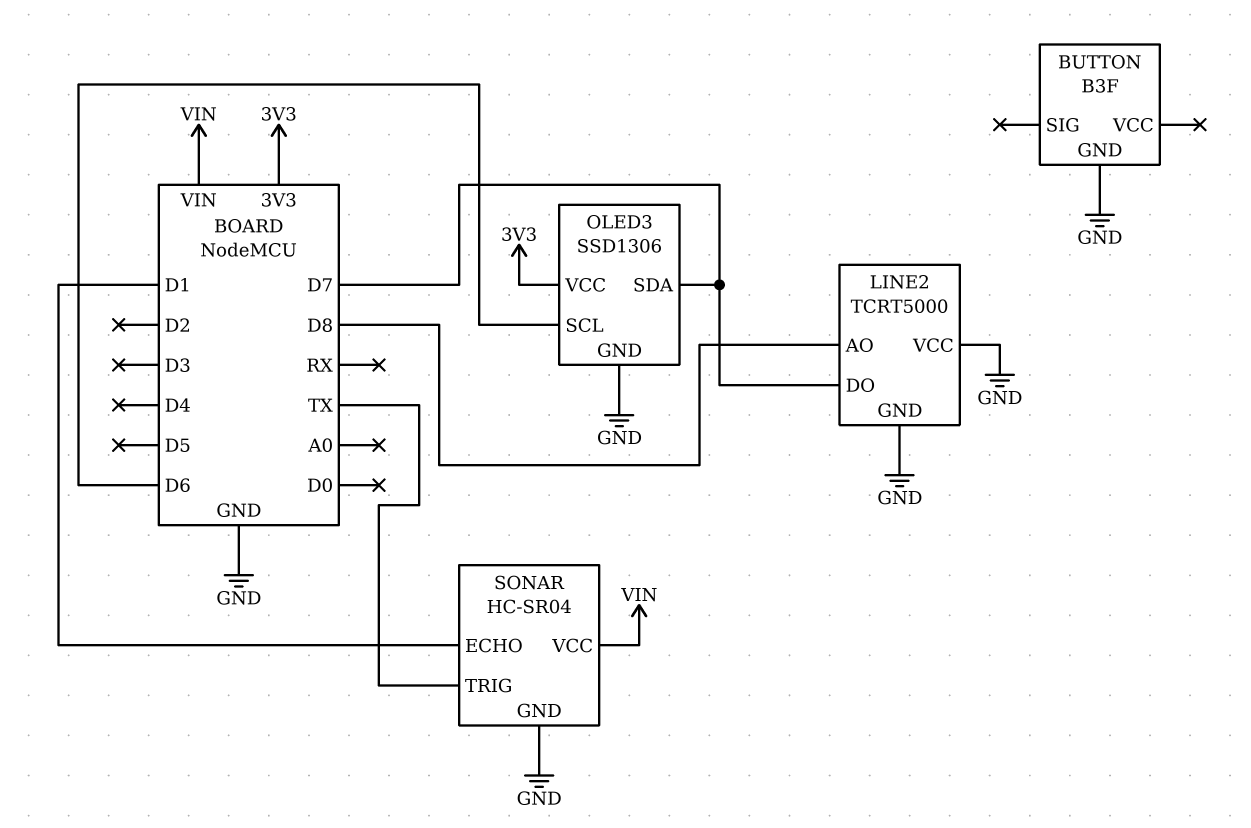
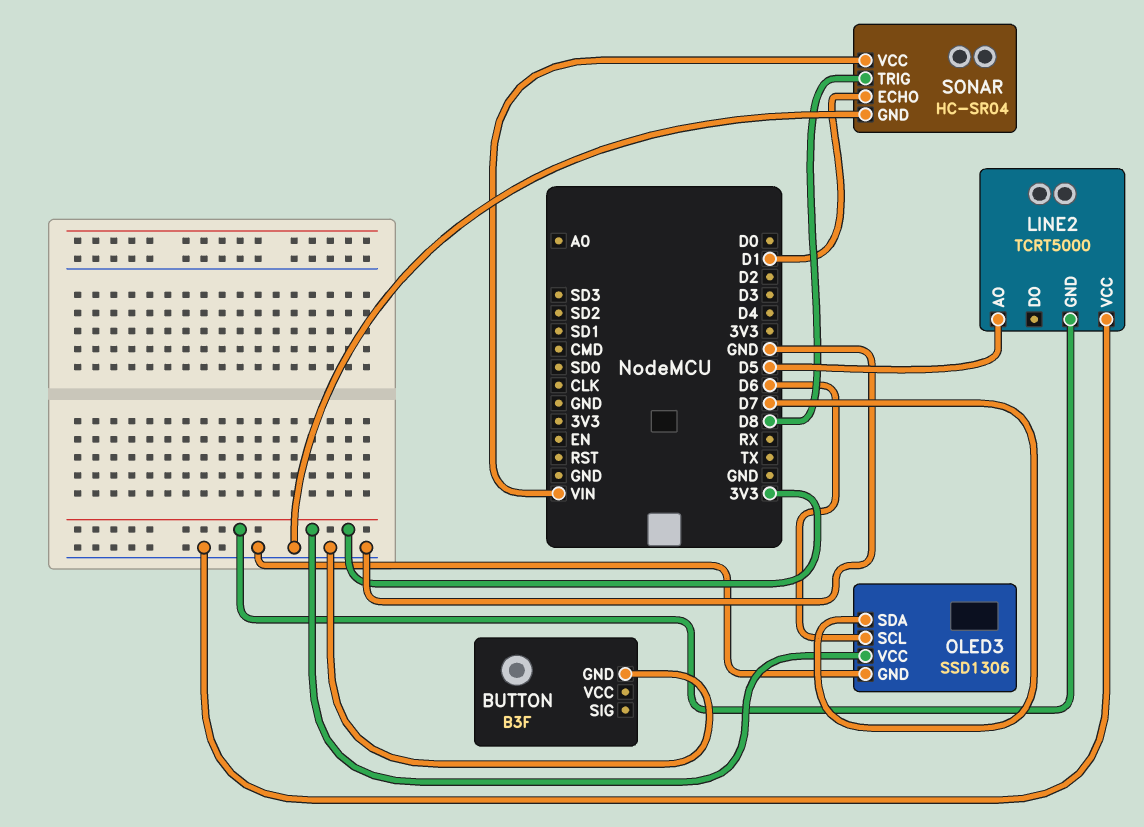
LINE2 pin AO: D8 -> D5
LINE2 pin DO: D7 -> none
LINE2 pin GND: GND -> 3V3
SONAR pin TRIG: TX -> D8

